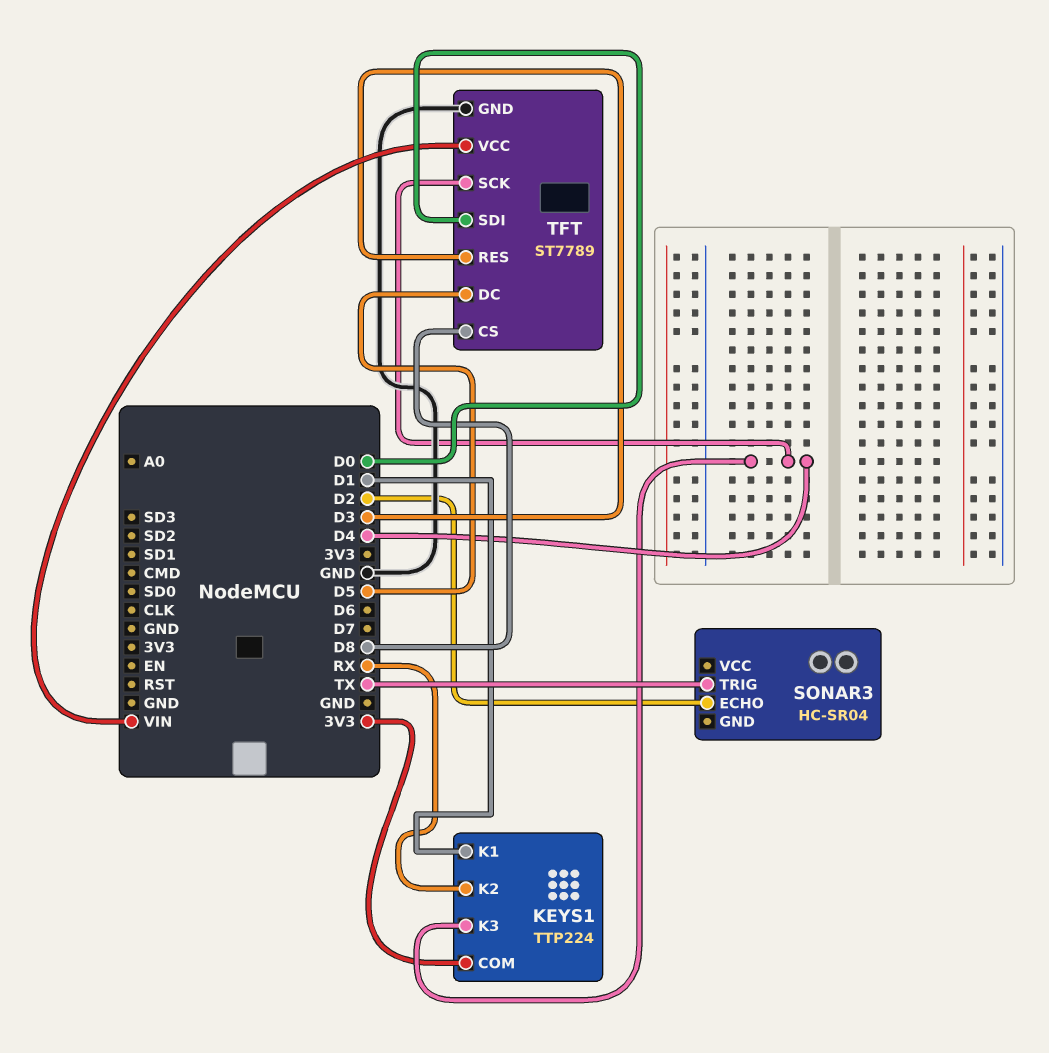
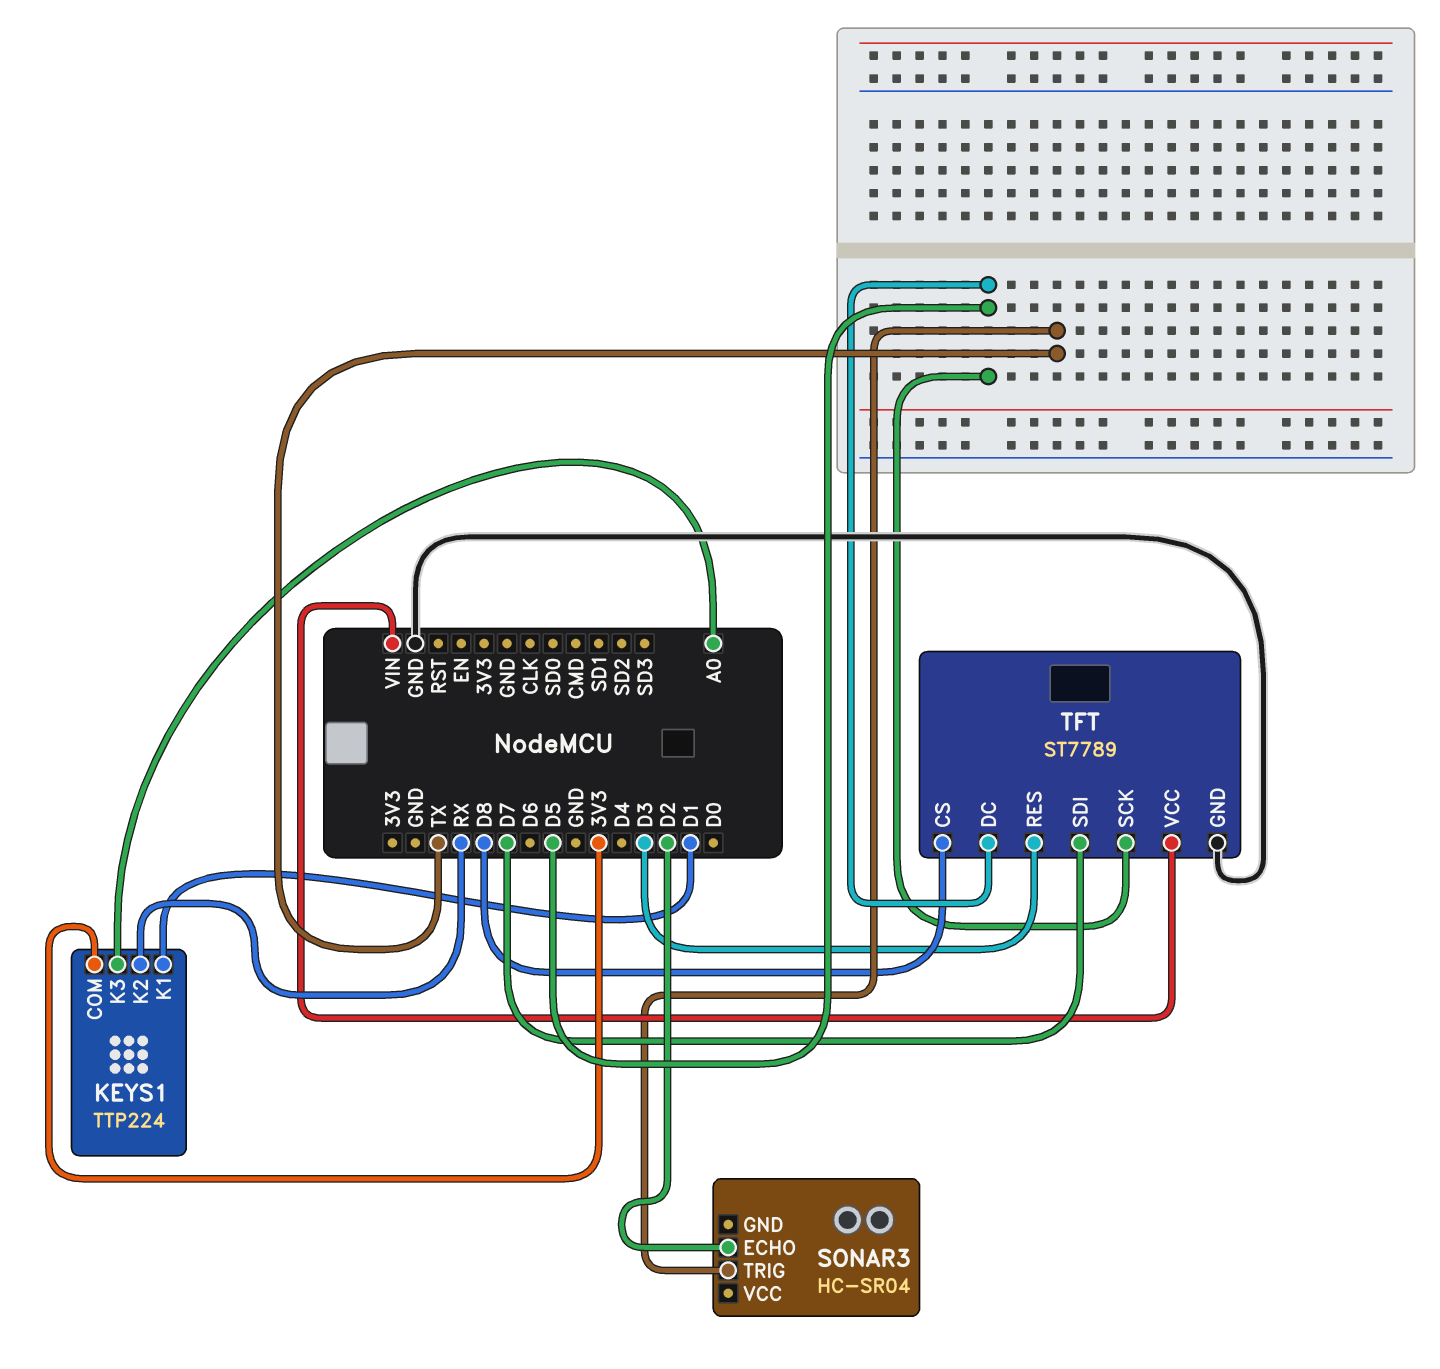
KEYS1 pin K3: D4 -> A0
TFT pin SCK: D4 -> D5
TFT pin SDI: D0 -> D7

